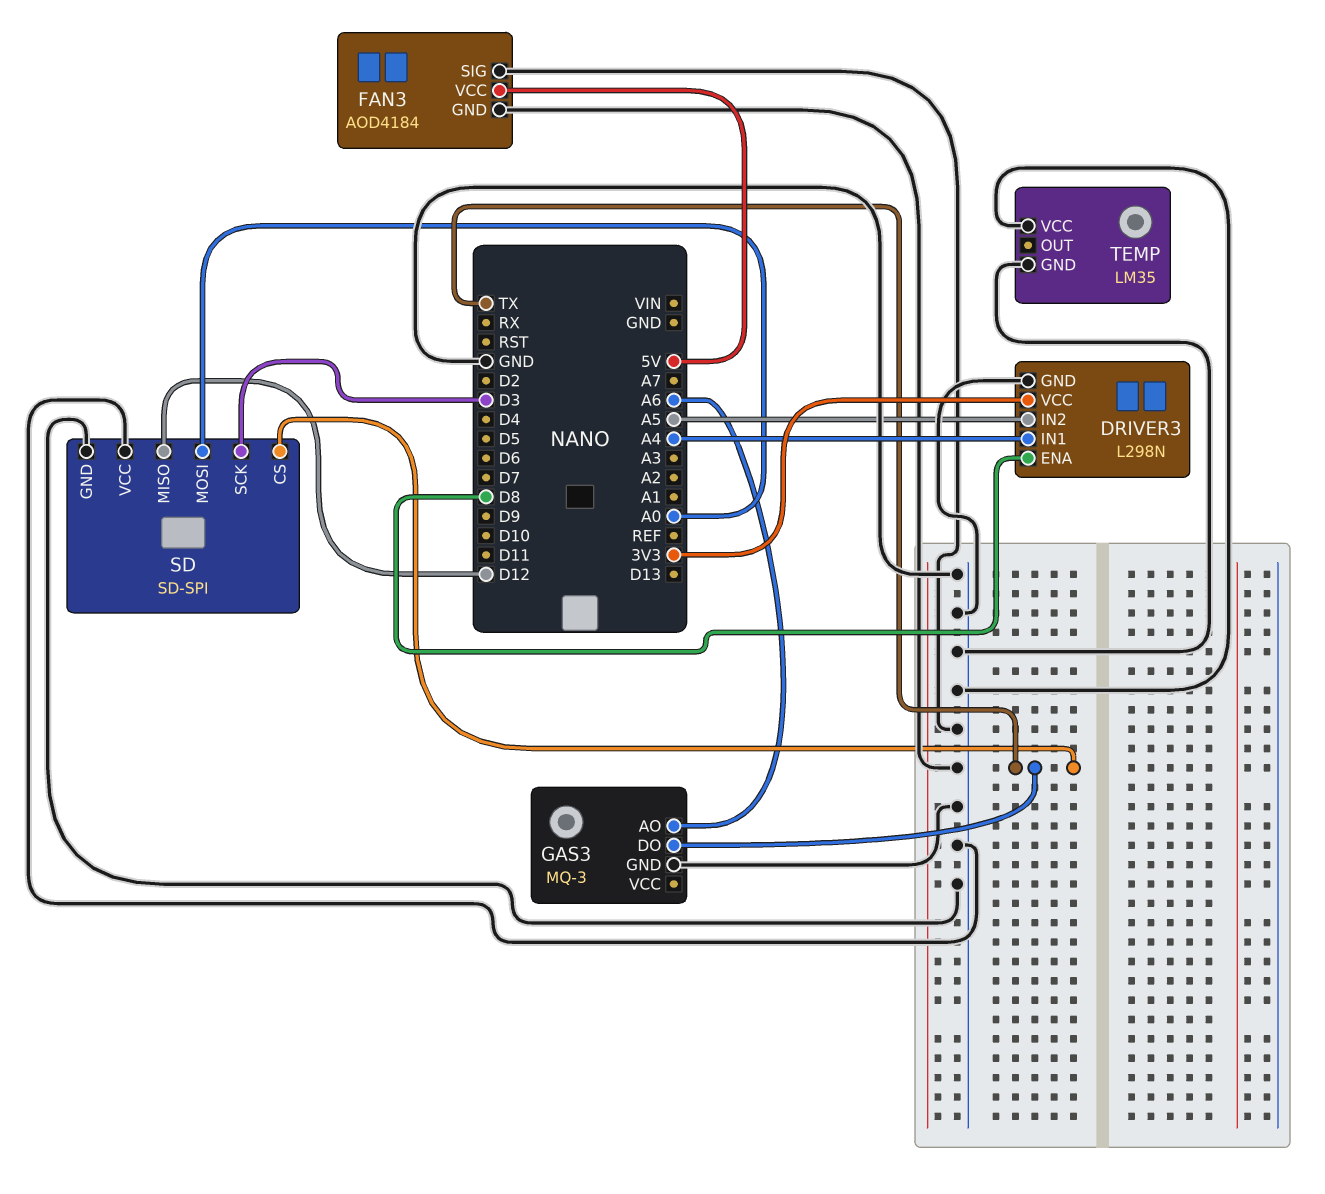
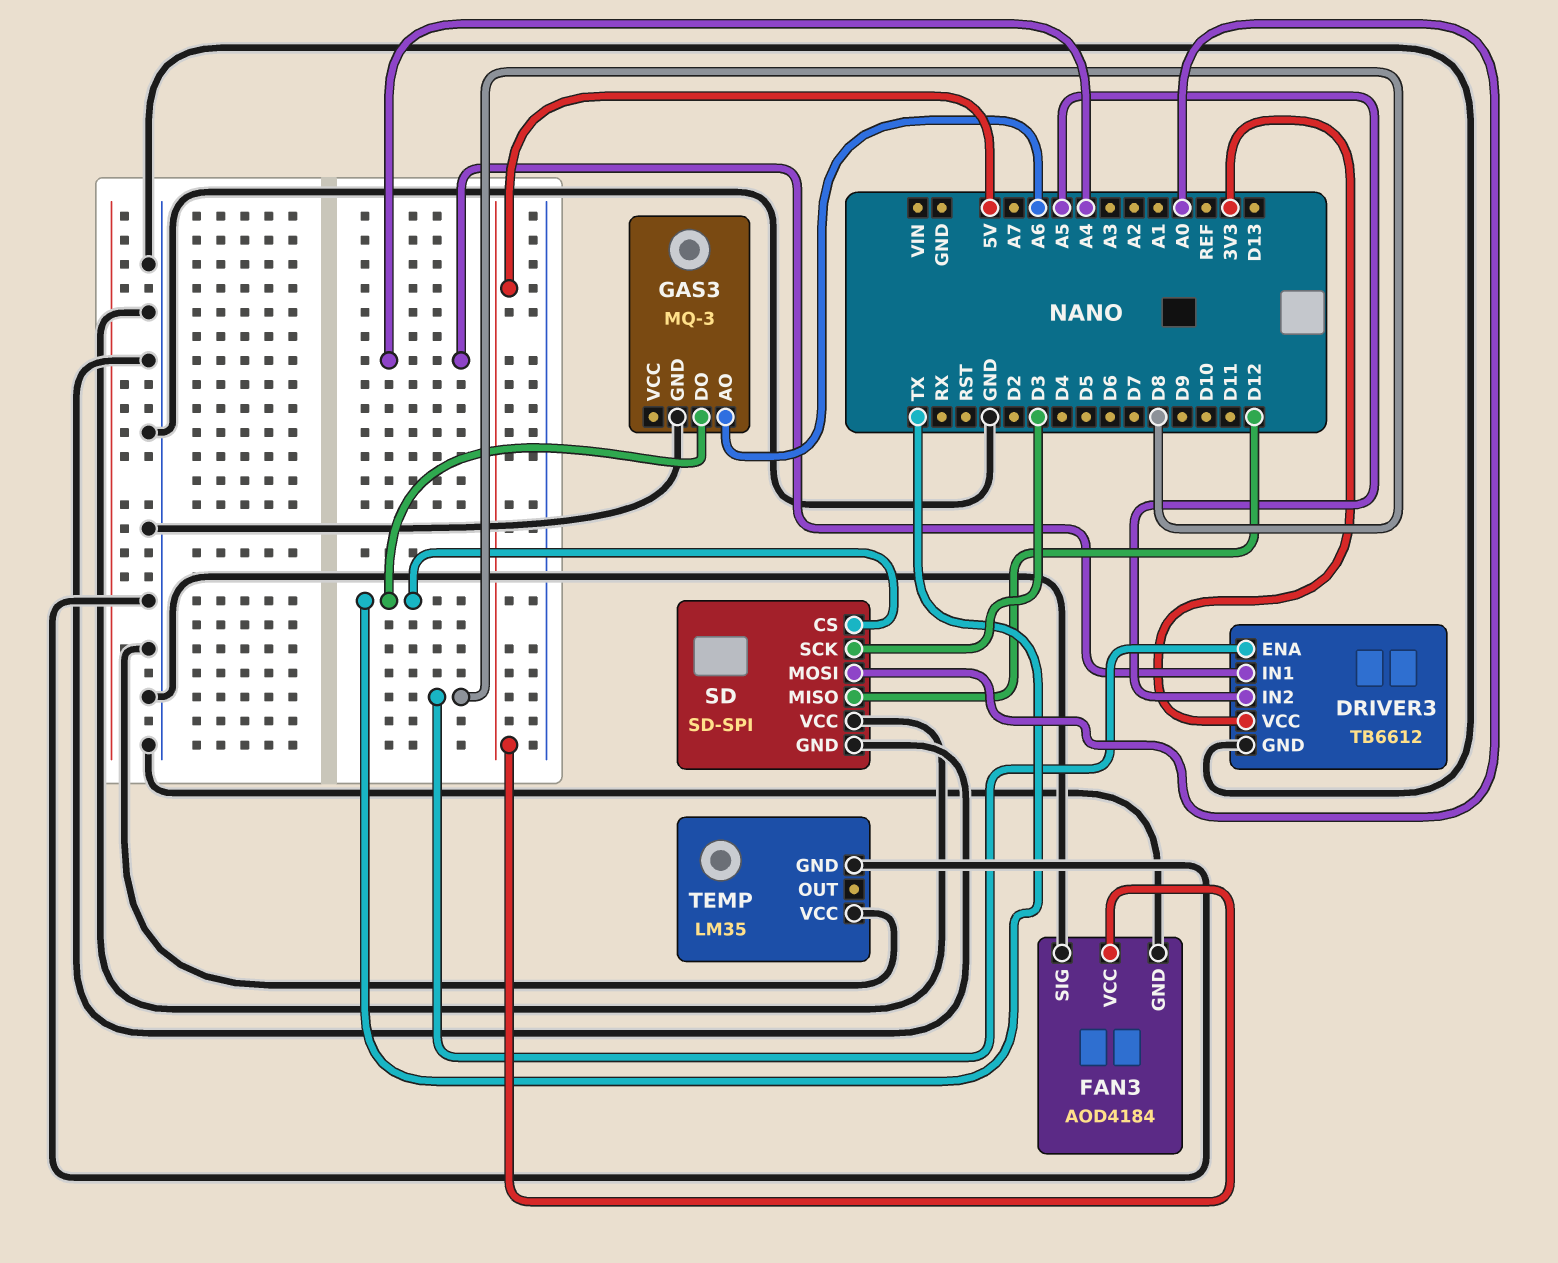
DRIVER3: L298N -> TB6612

